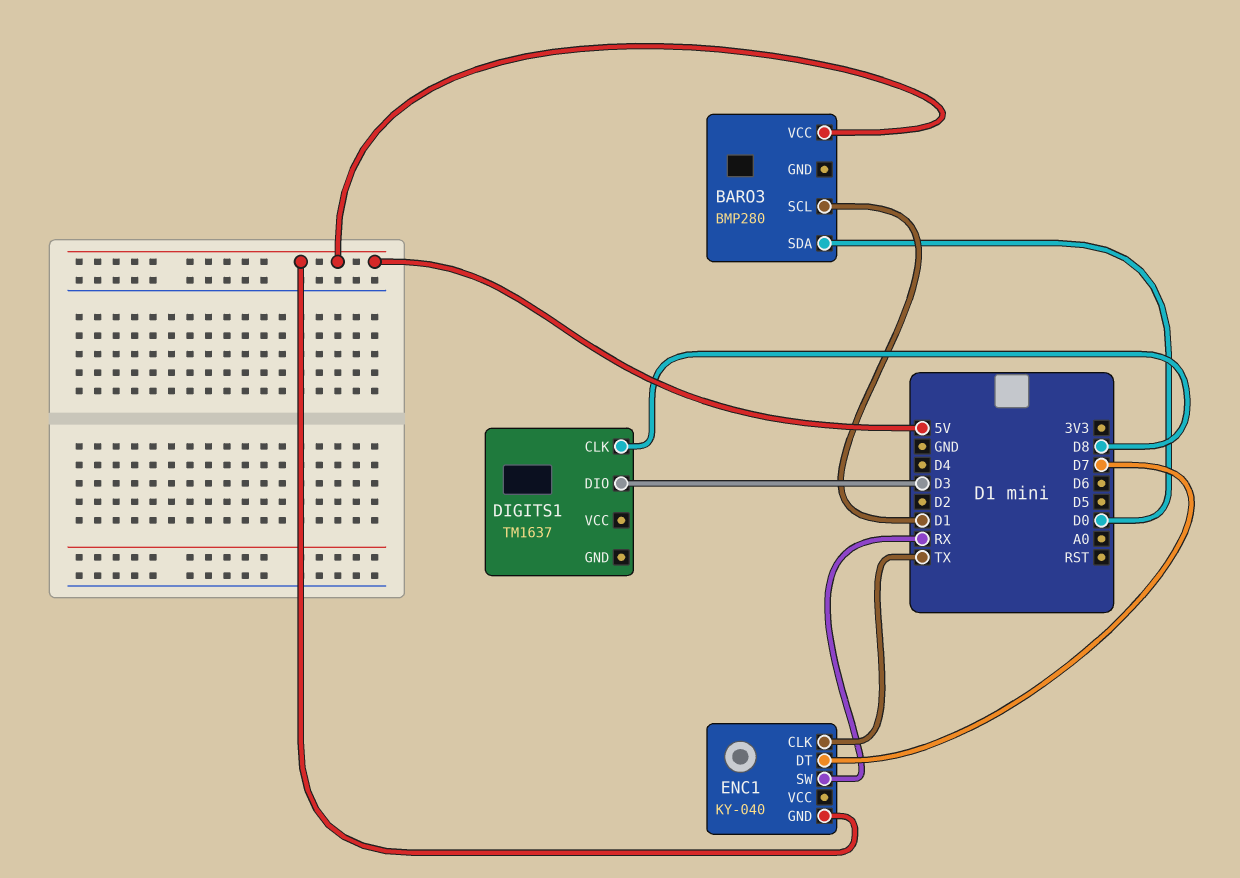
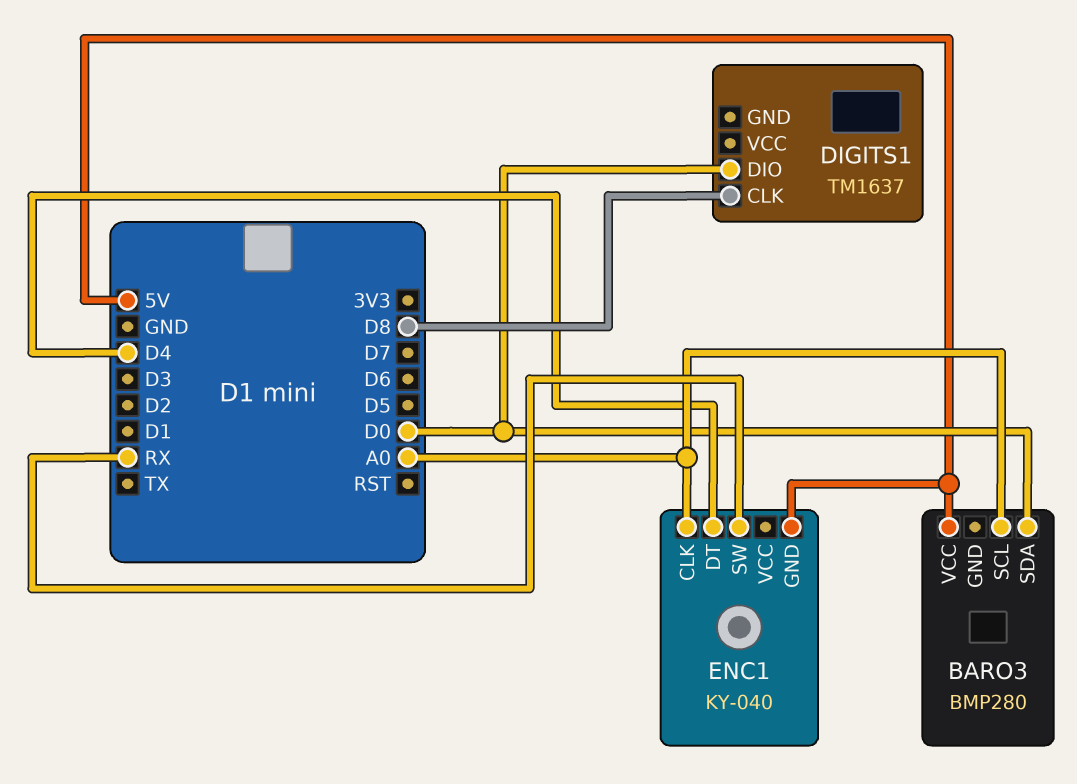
BARO3 pin SCL: D1 -> A0
DIGITS1 pin DIO: D3 -> D0
ENC1 pin CLK: TX -> A0
ENC1 pin DT: D7 -> D4

